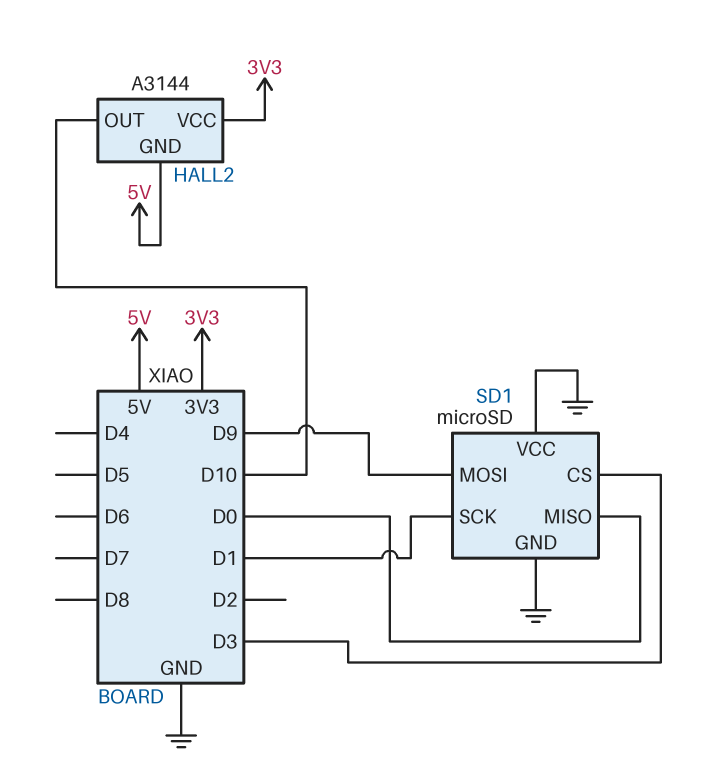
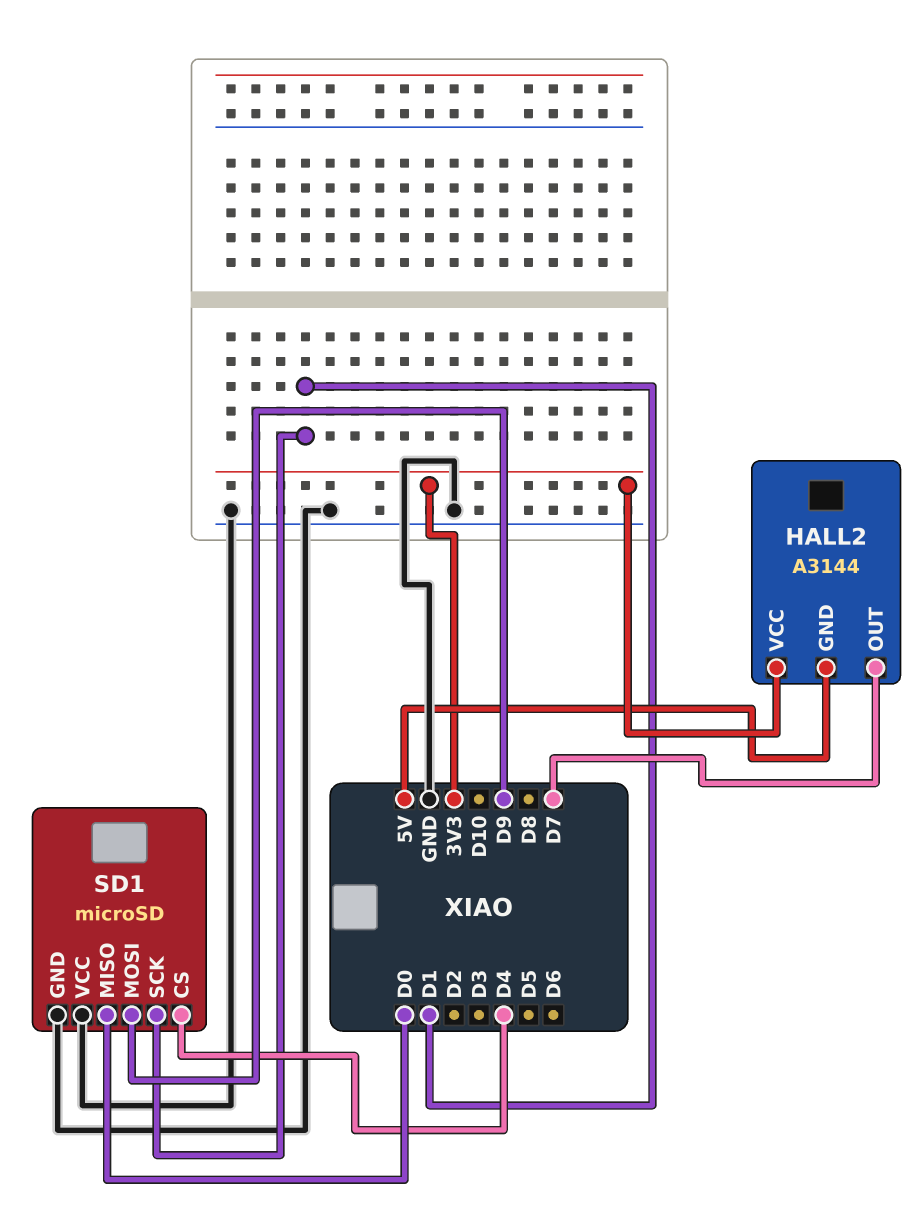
HALL2 pin OUT: D10 -> D7
SD1 pin CS: D3 -> D4

